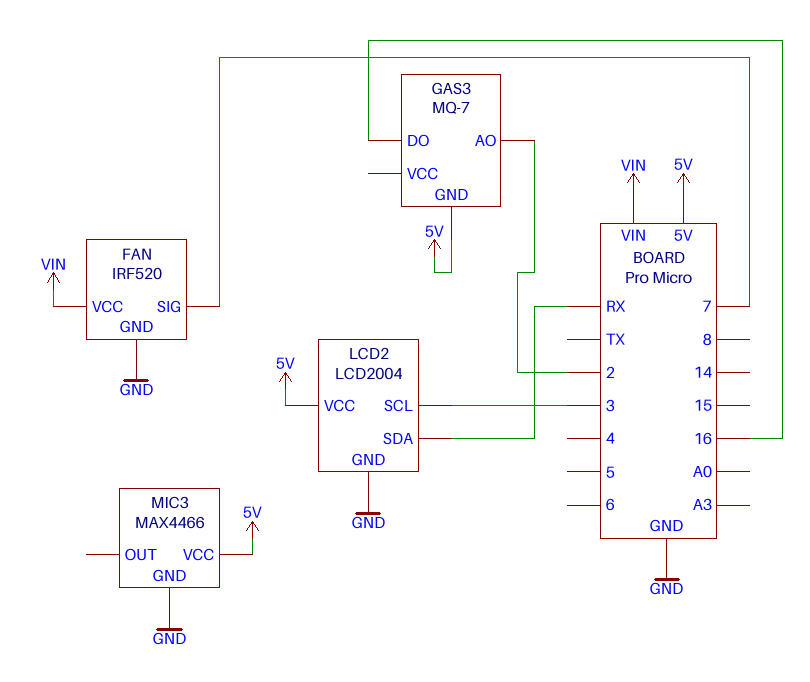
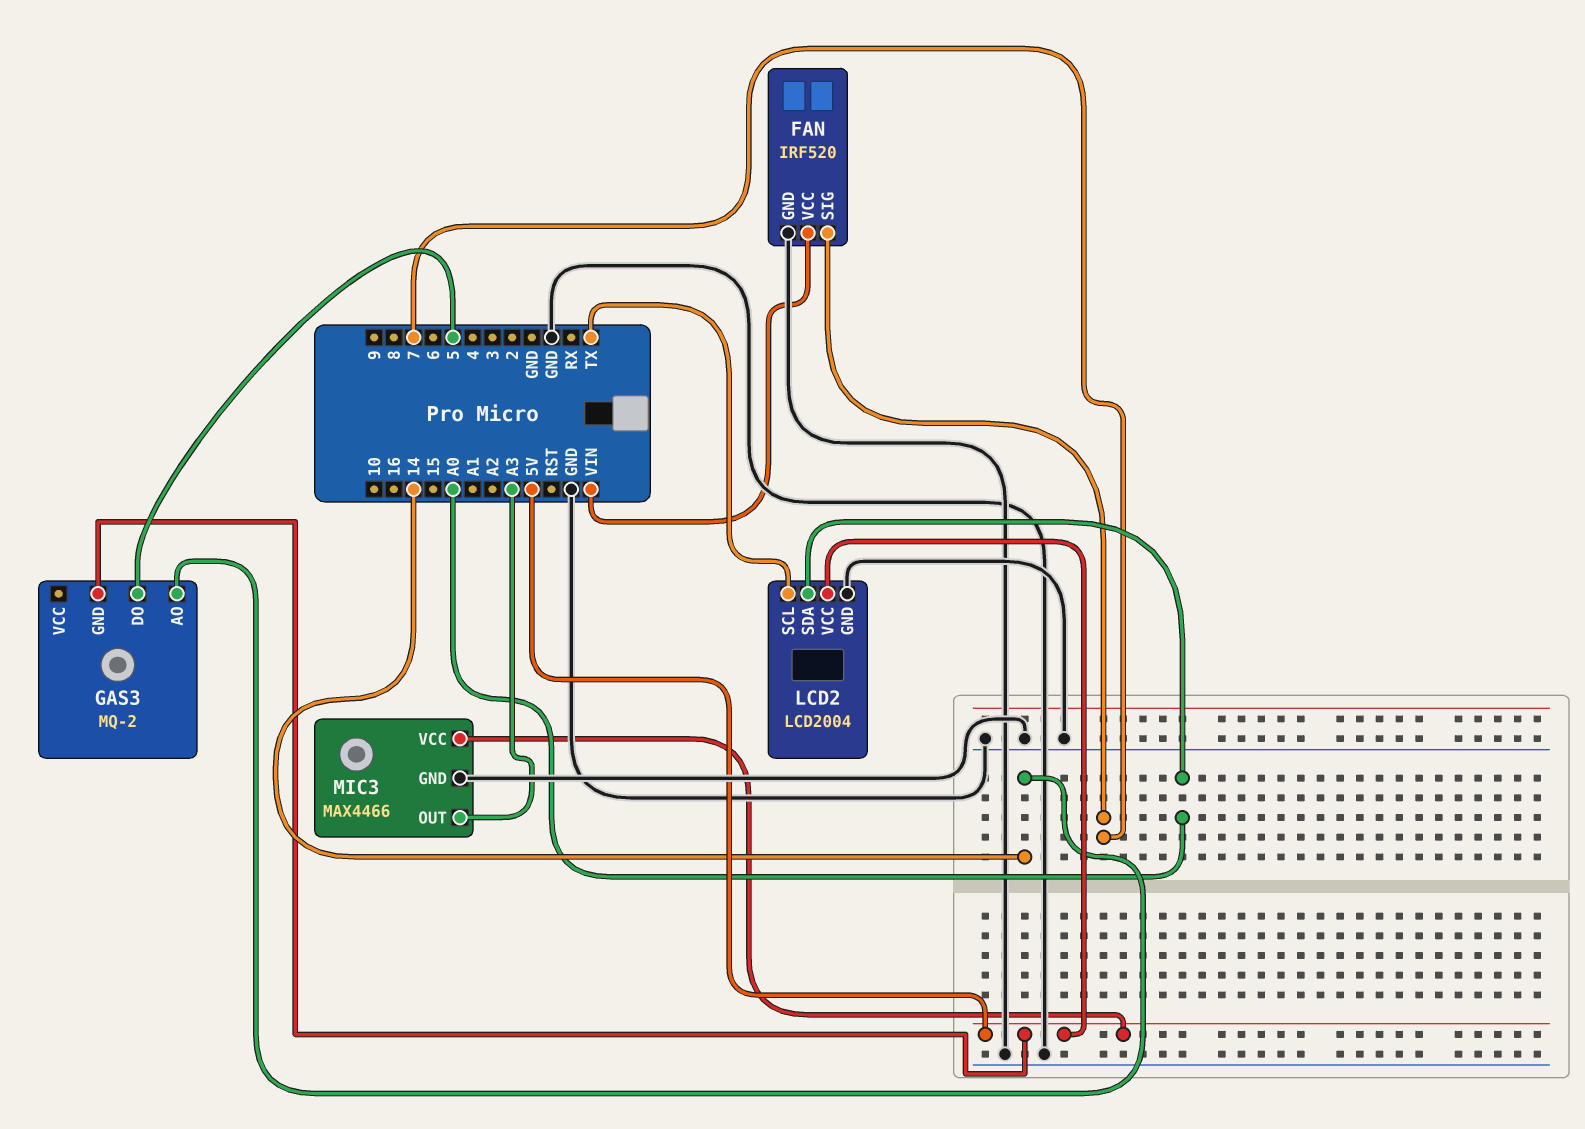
GAS3: MQ-7 -> MQ-2
GAS3 pin AO: 2 -> 14
GAS3 pin DO: 16 -> 5
LCD2 pin SCL: 3 -> TX
LCD2 pin SDA: RX -> A0
MIC3 pin OUT: none -> A3

